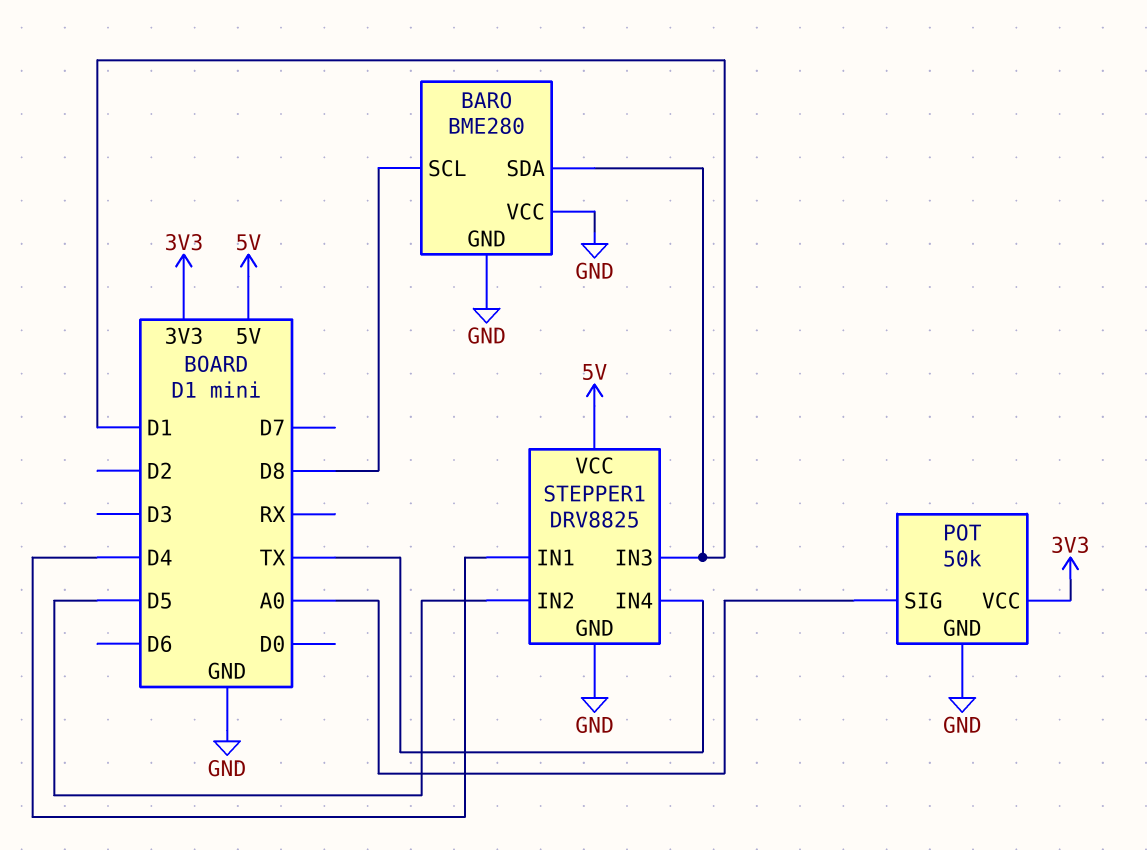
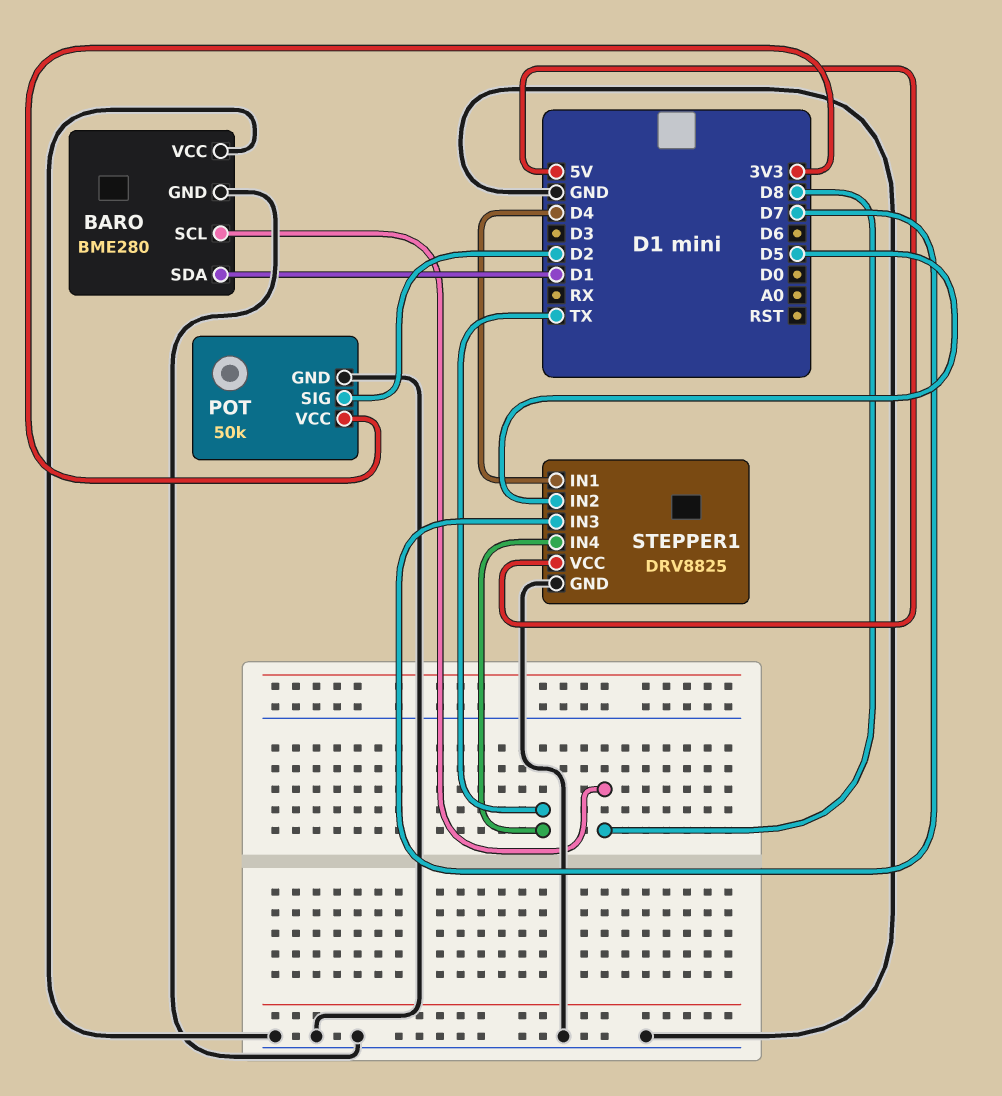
POT pin SIG: A0 -> D2
STEPPER1 pin IN3: D1 -> D7

